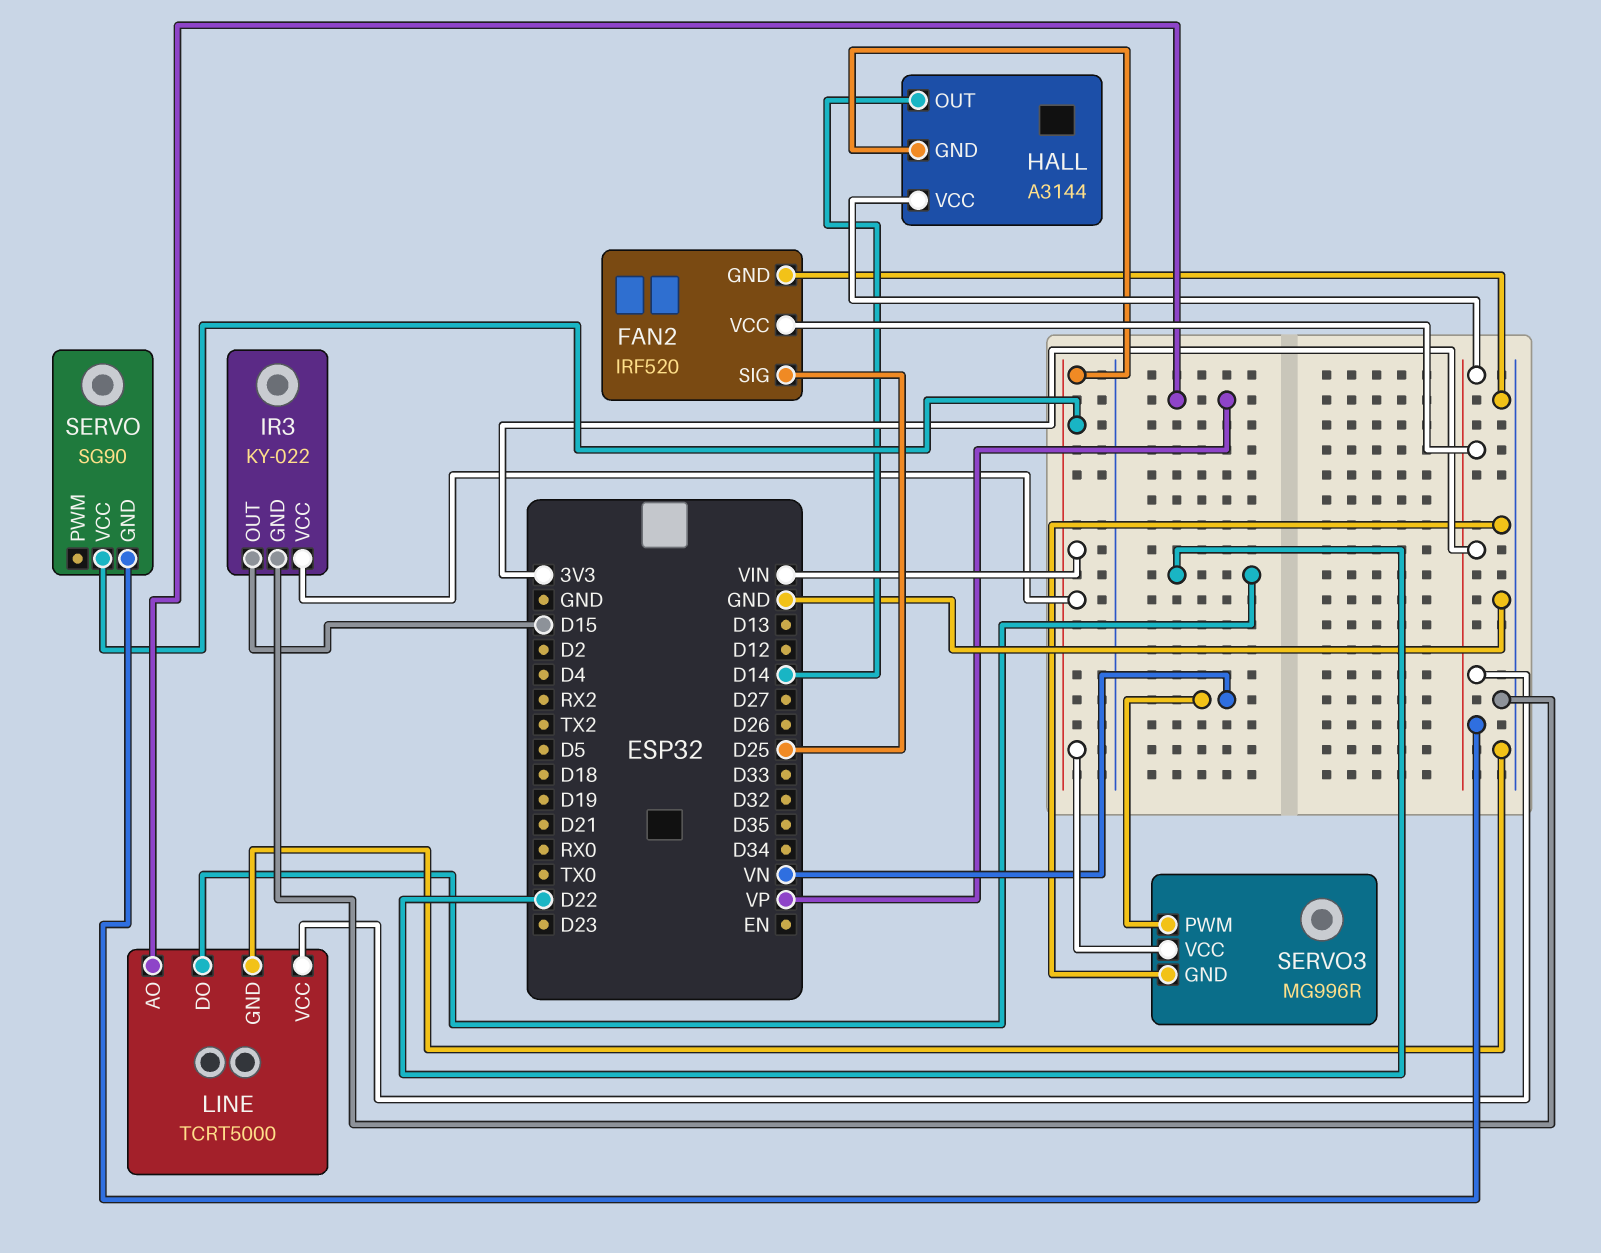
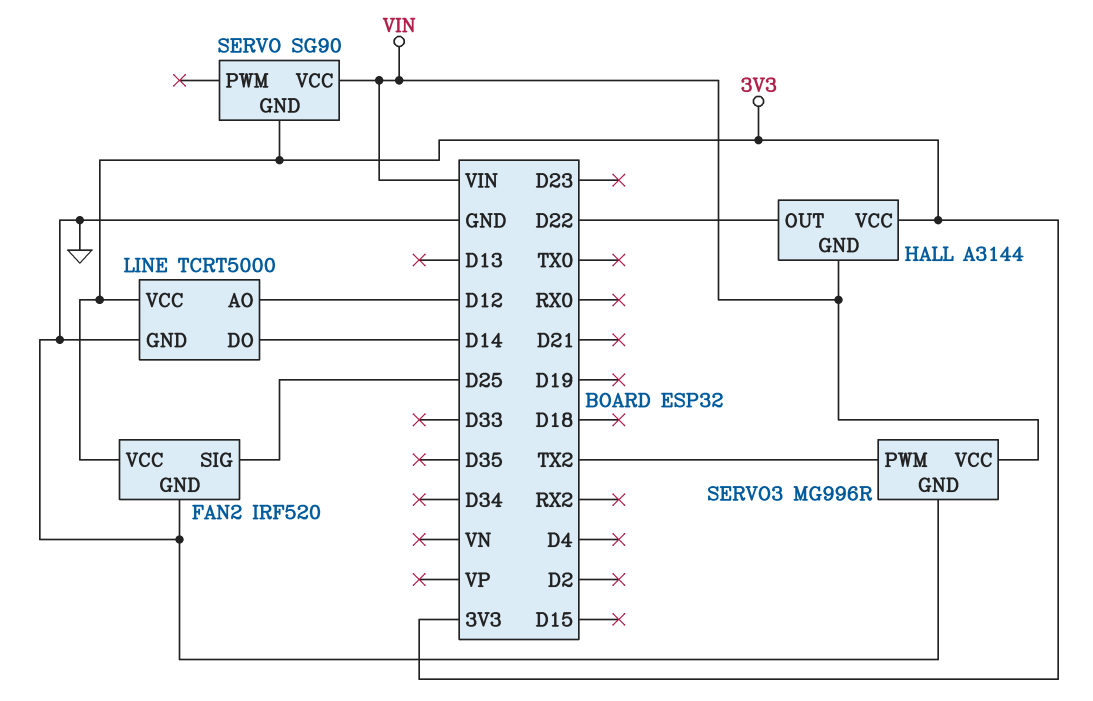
HALL pin OUT: D14 -> D22
IR3: KY-022 -> none
IR3 pin GND: GND -> none
IR3 pin OUT: D15 -> none
IR3 pin VCC: VIN -> none
LINE pin AO: VP -> D12
LINE pin DO: D22 -> D14
SERVO3 pin PWM: VN -> TX2

